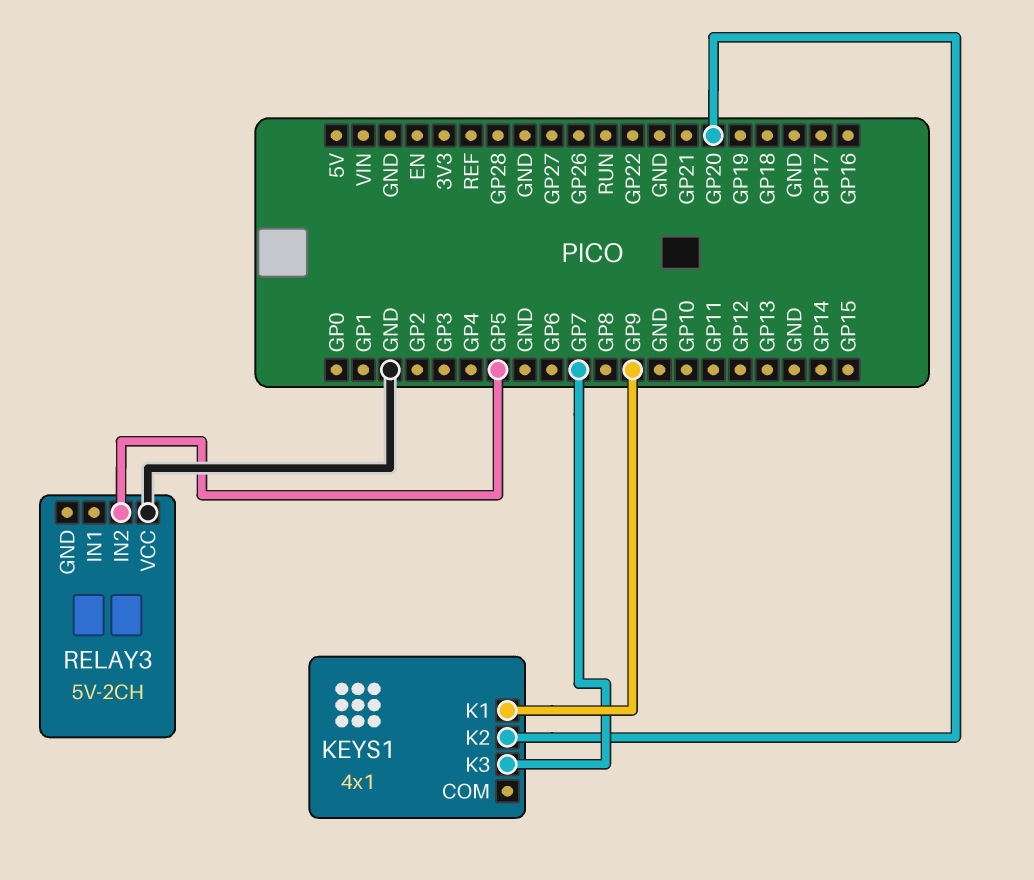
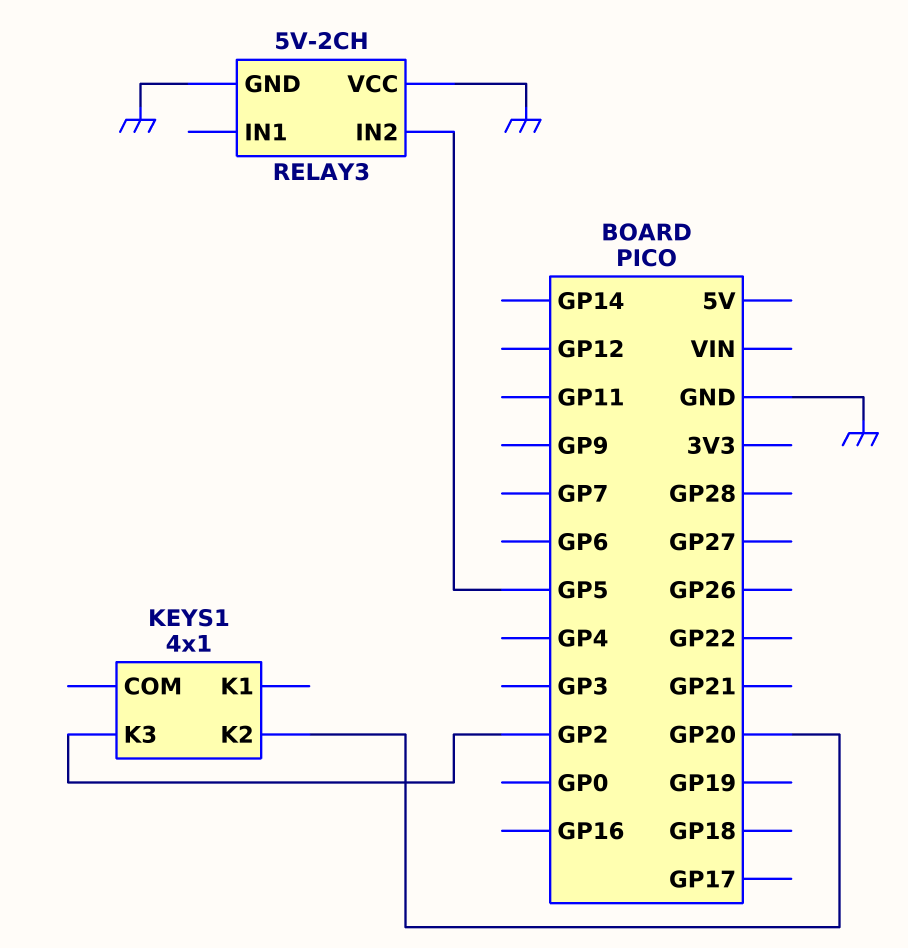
KEYS1 pin K1: GP9 -> none
KEYS1 pin K3: GP7 -> GP2
RELAY3 pin GND: none -> GND

